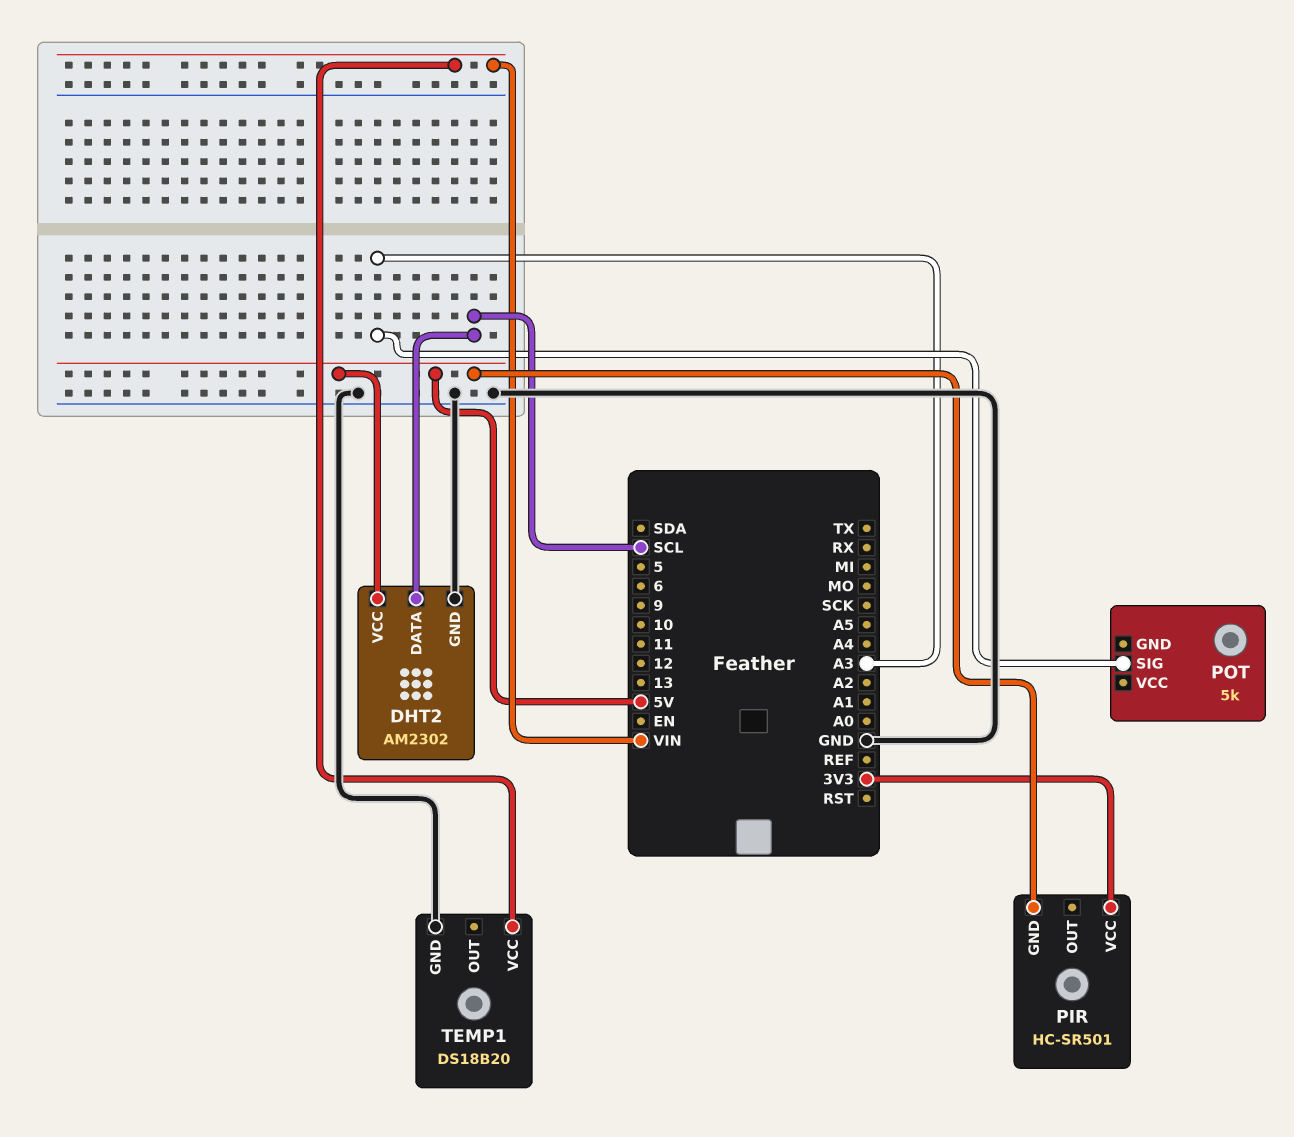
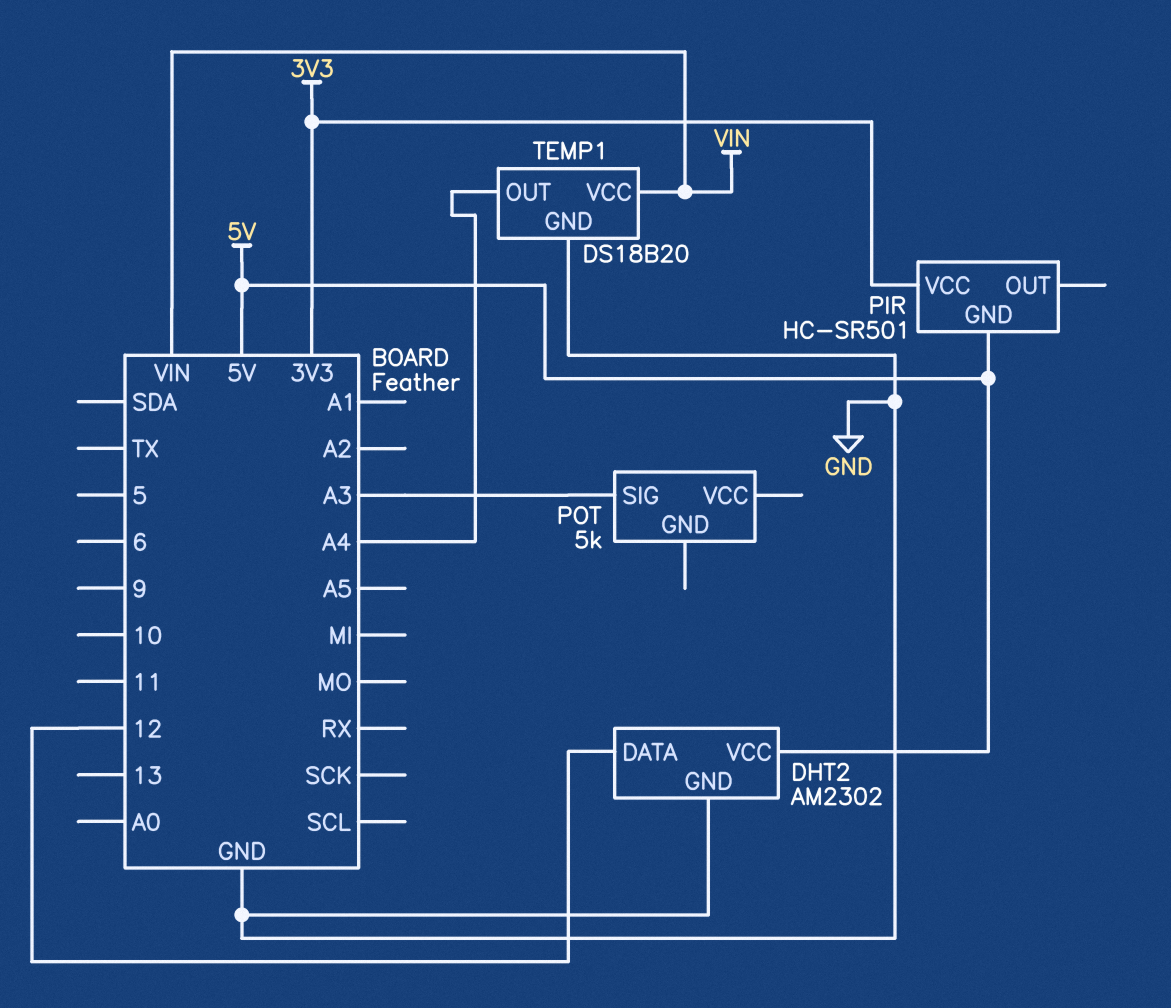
DHT2 pin DATA: SCL -> 12
TEMP1 pin OUT: none -> A4

